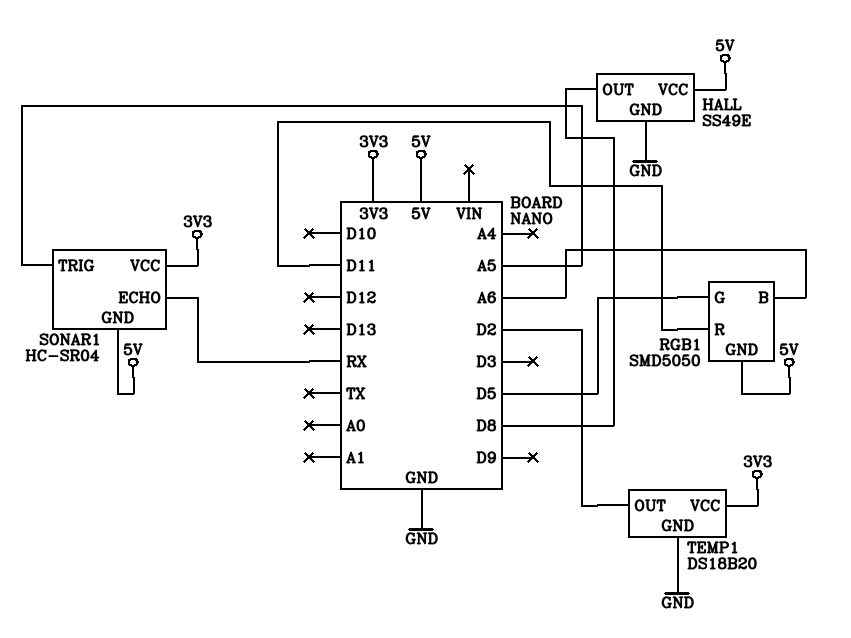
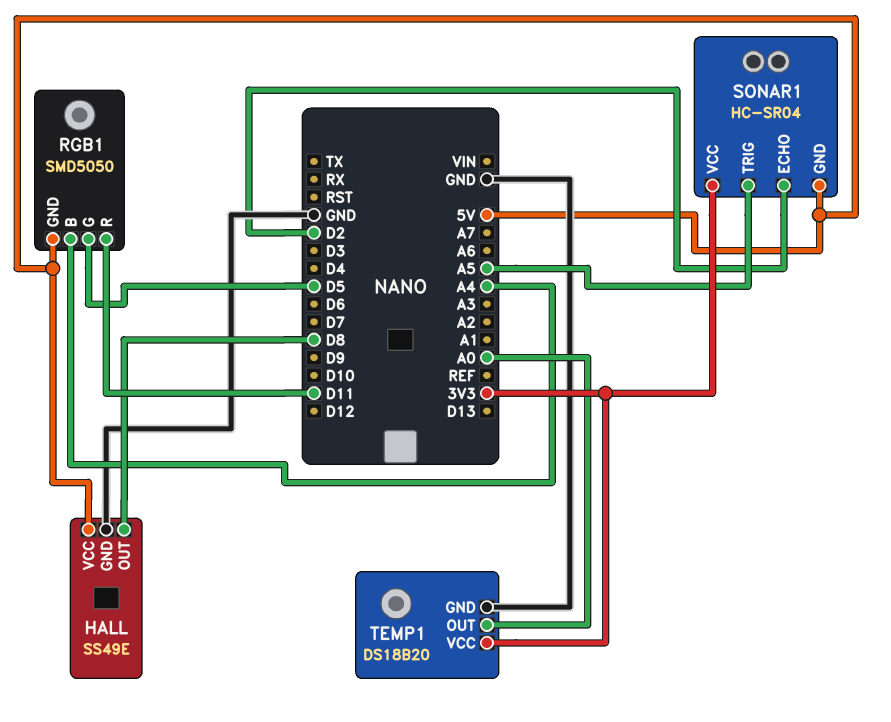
RGB1 pin B: A6 -> A4
SONAR1 pin ECHO: RX -> D2
TEMP1 pin OUT: D2 -> A0

